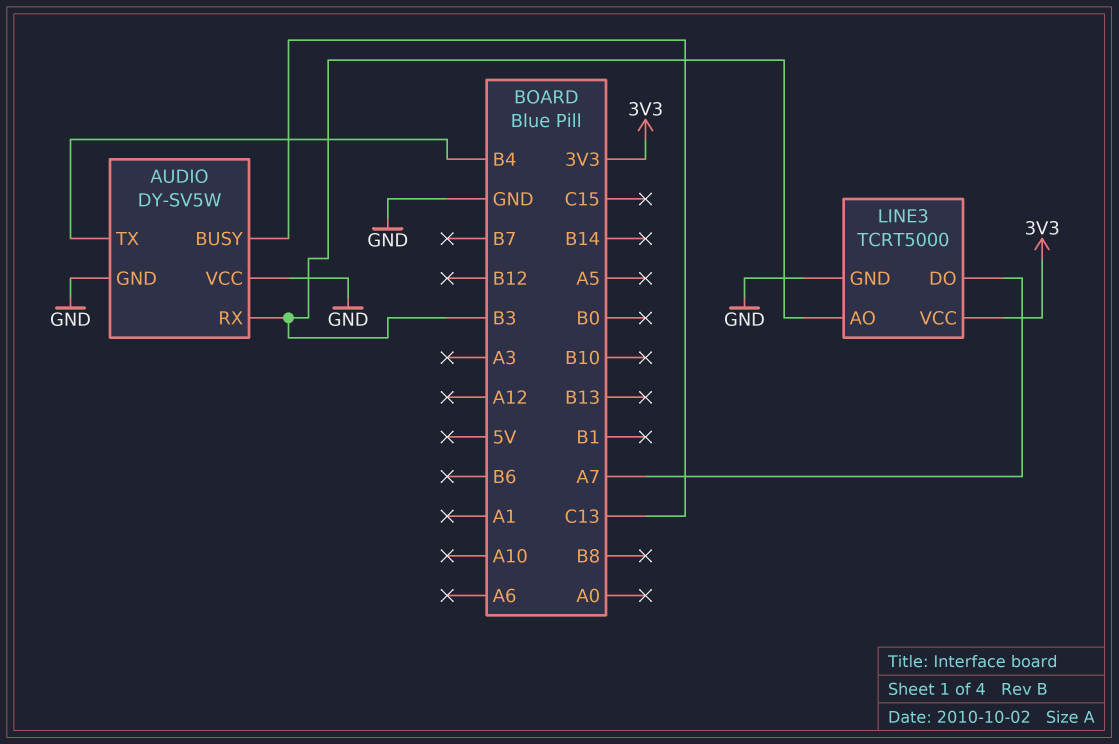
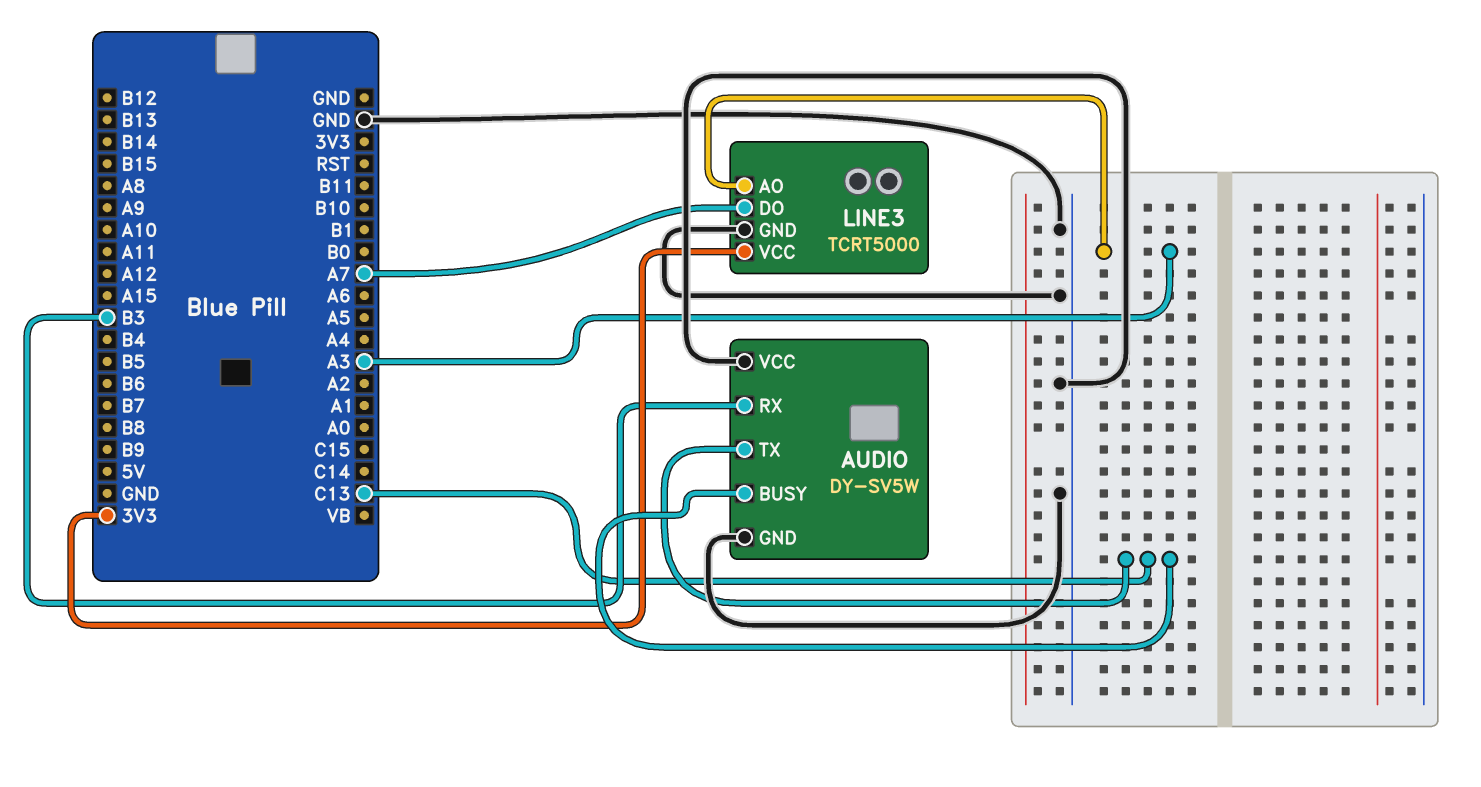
AUDIO pin TX: B4 -> C13
LINE3 pin AO: B3 -> A3

